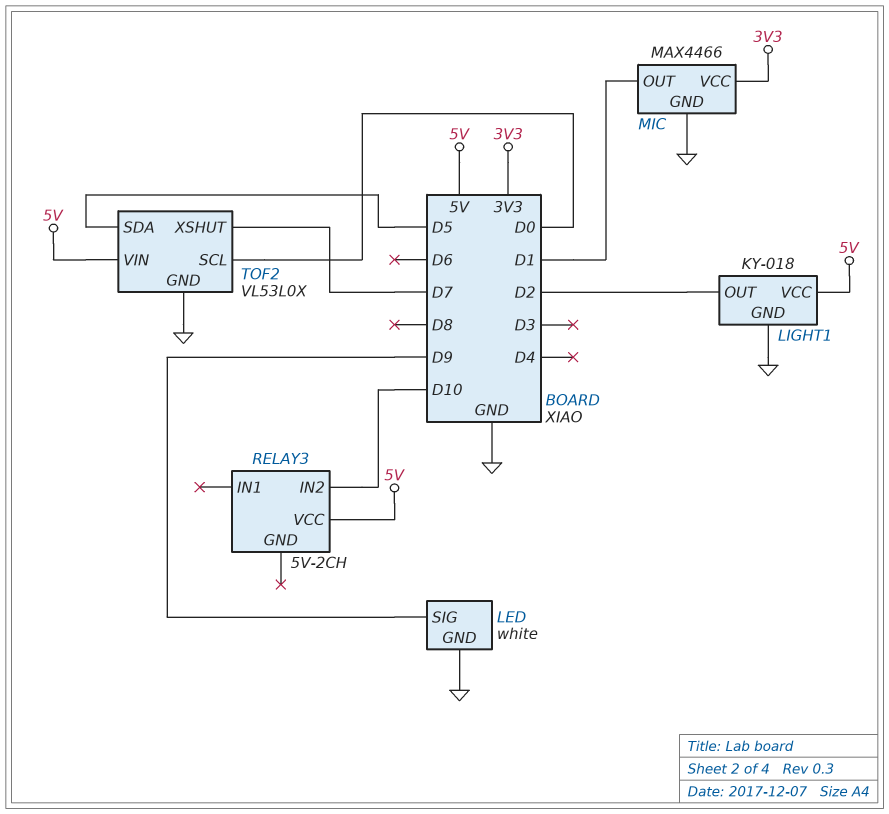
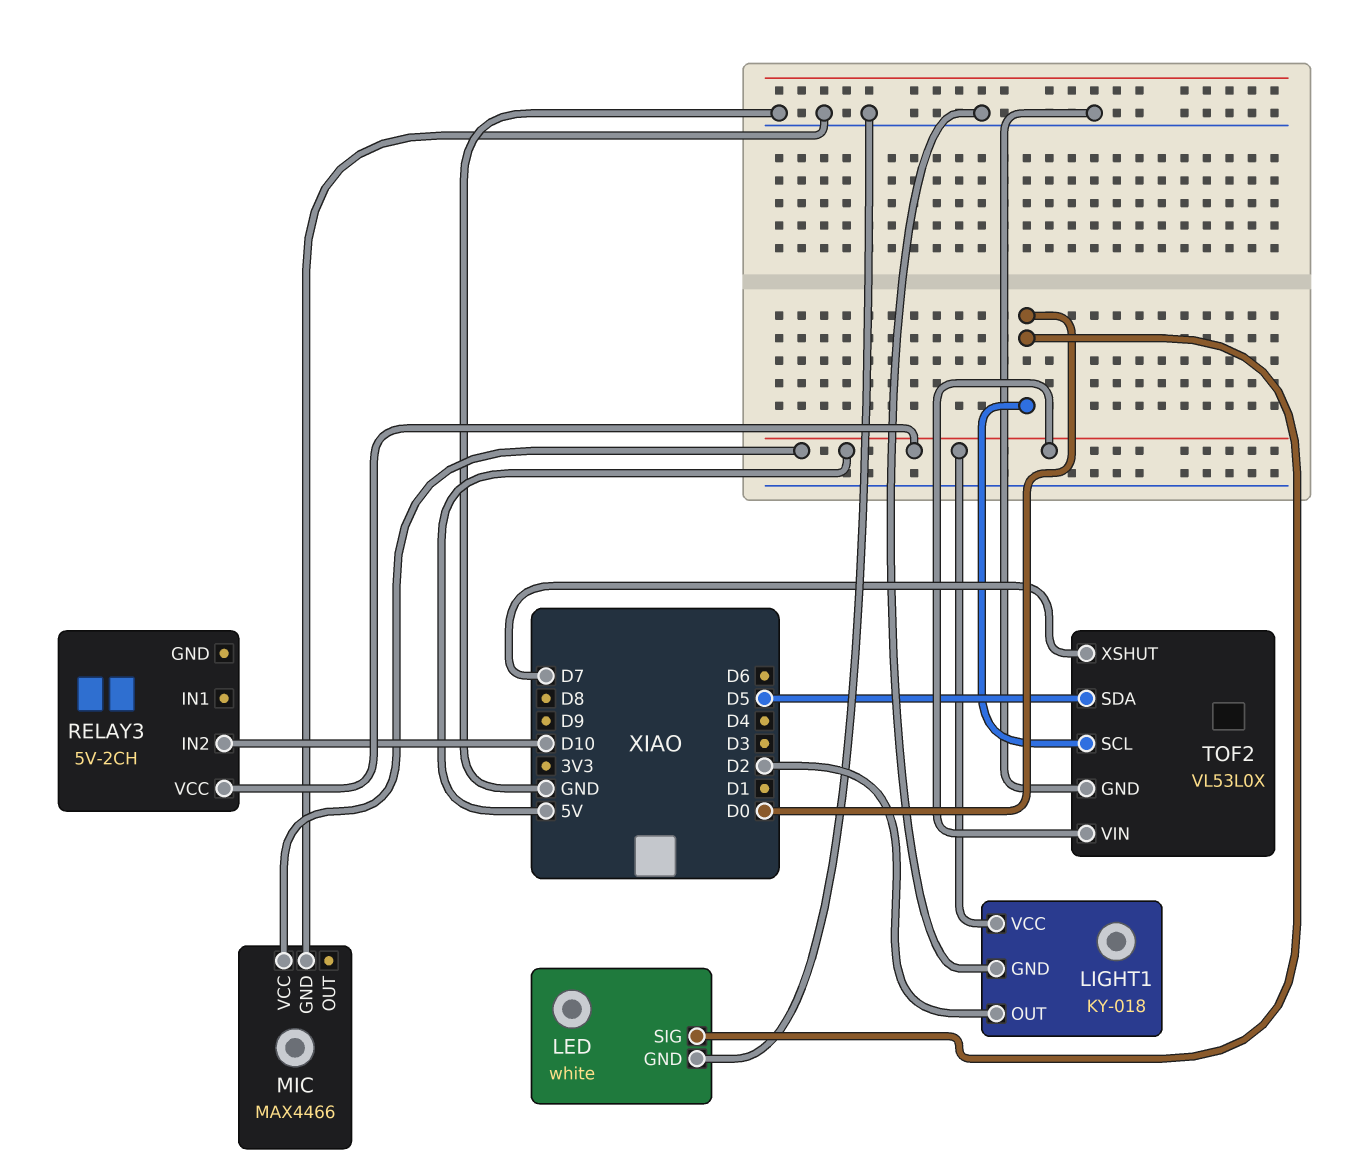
LED pin SIG: D9 -> D0
MIC pin OUT: D1 -> none
MIC pin VCC: 3V3 -> 5V

